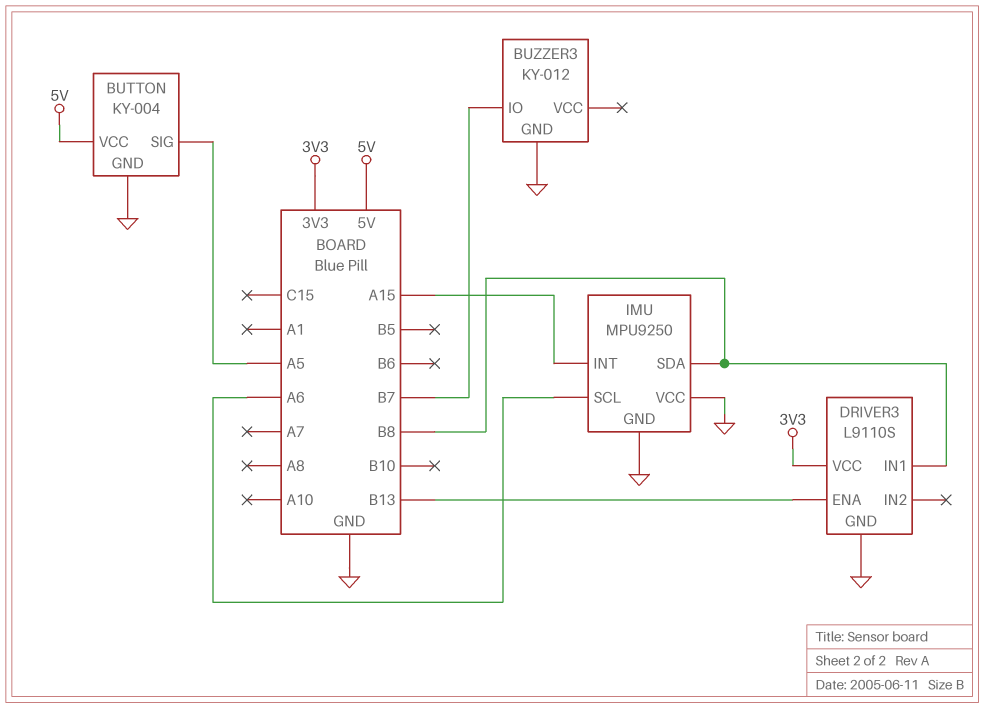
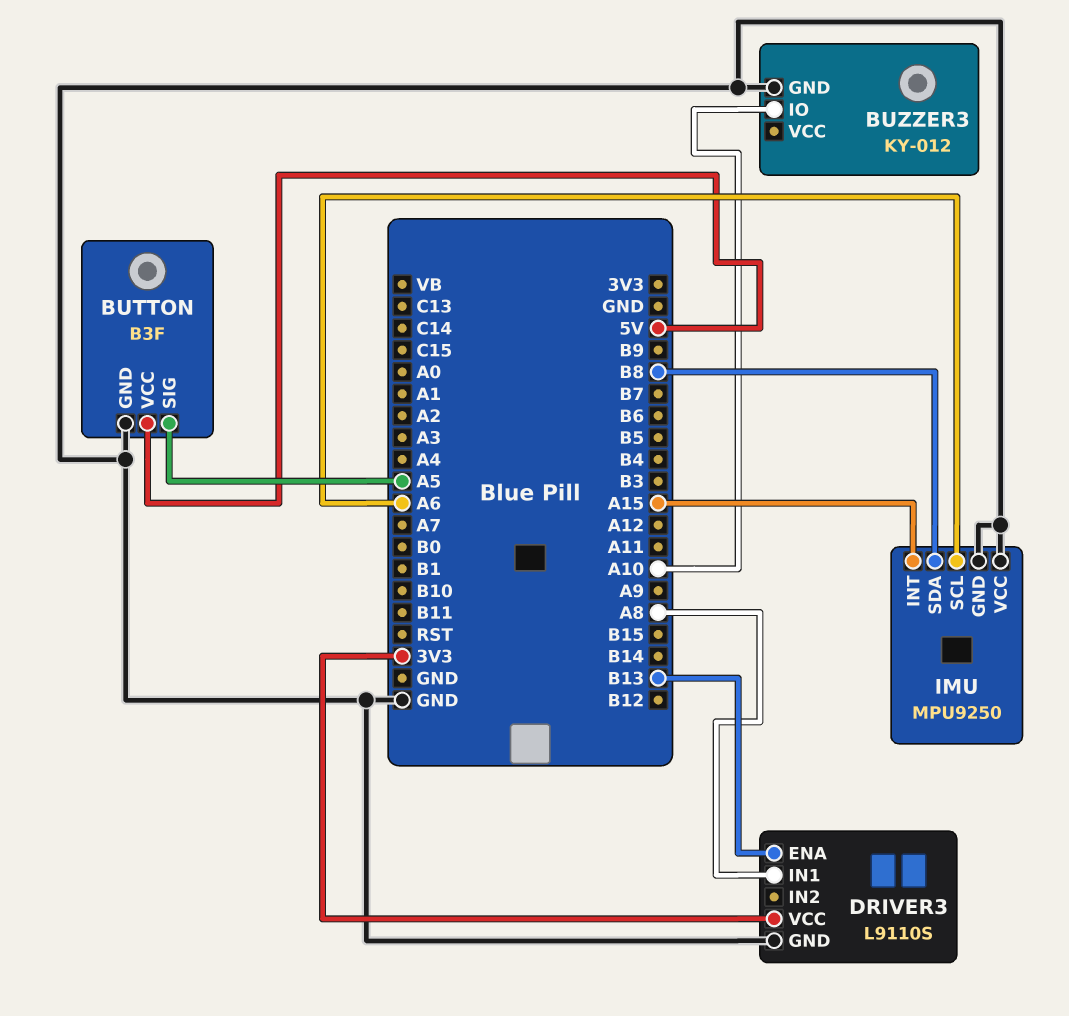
BUTTON: KY-004 -> B3F
BUZZER3 pin IO: B7 -> A10
DRIVER3 pin IN1: B8 -> A8

